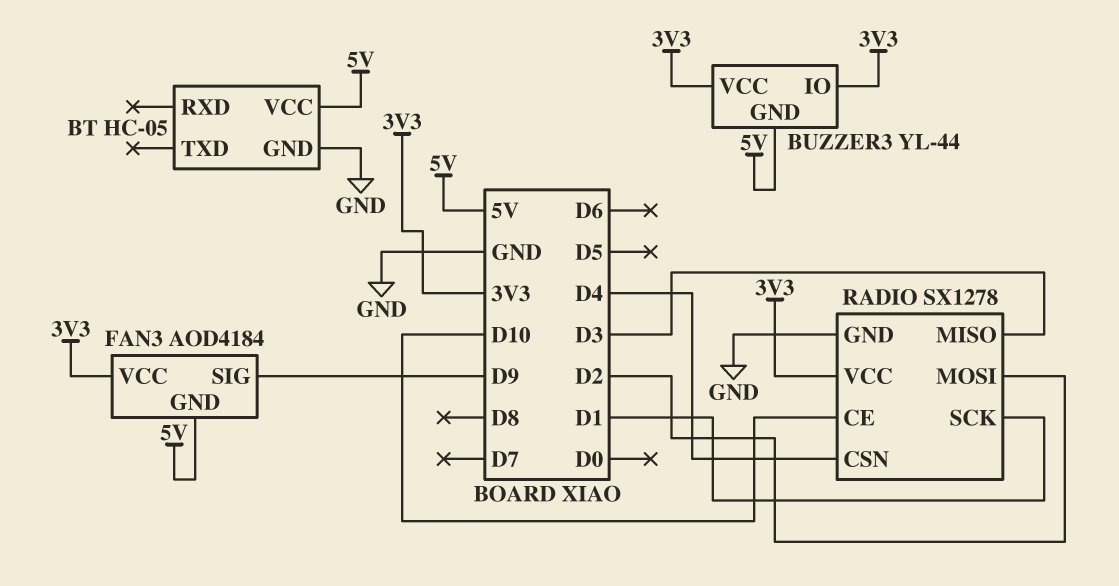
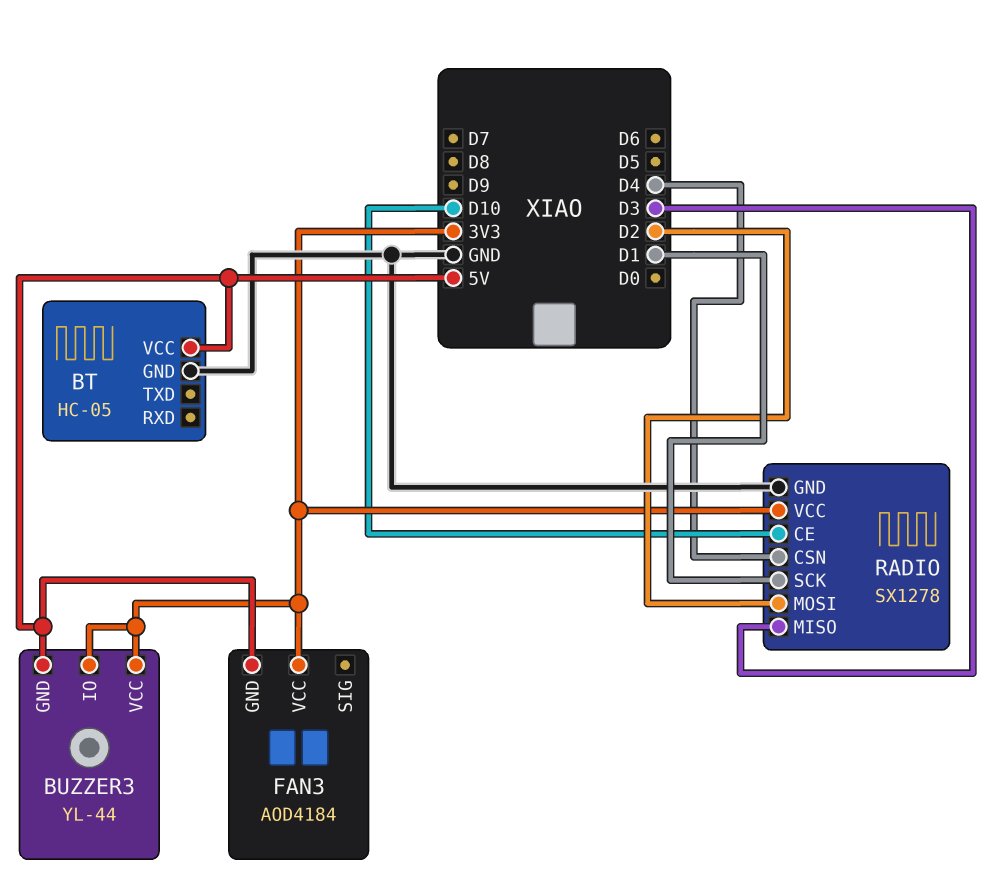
FAN3 pin SIG: D9 -> none

